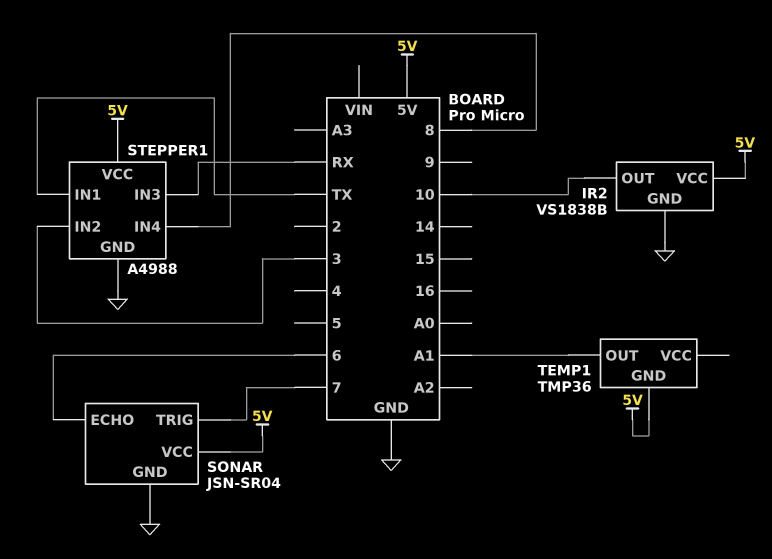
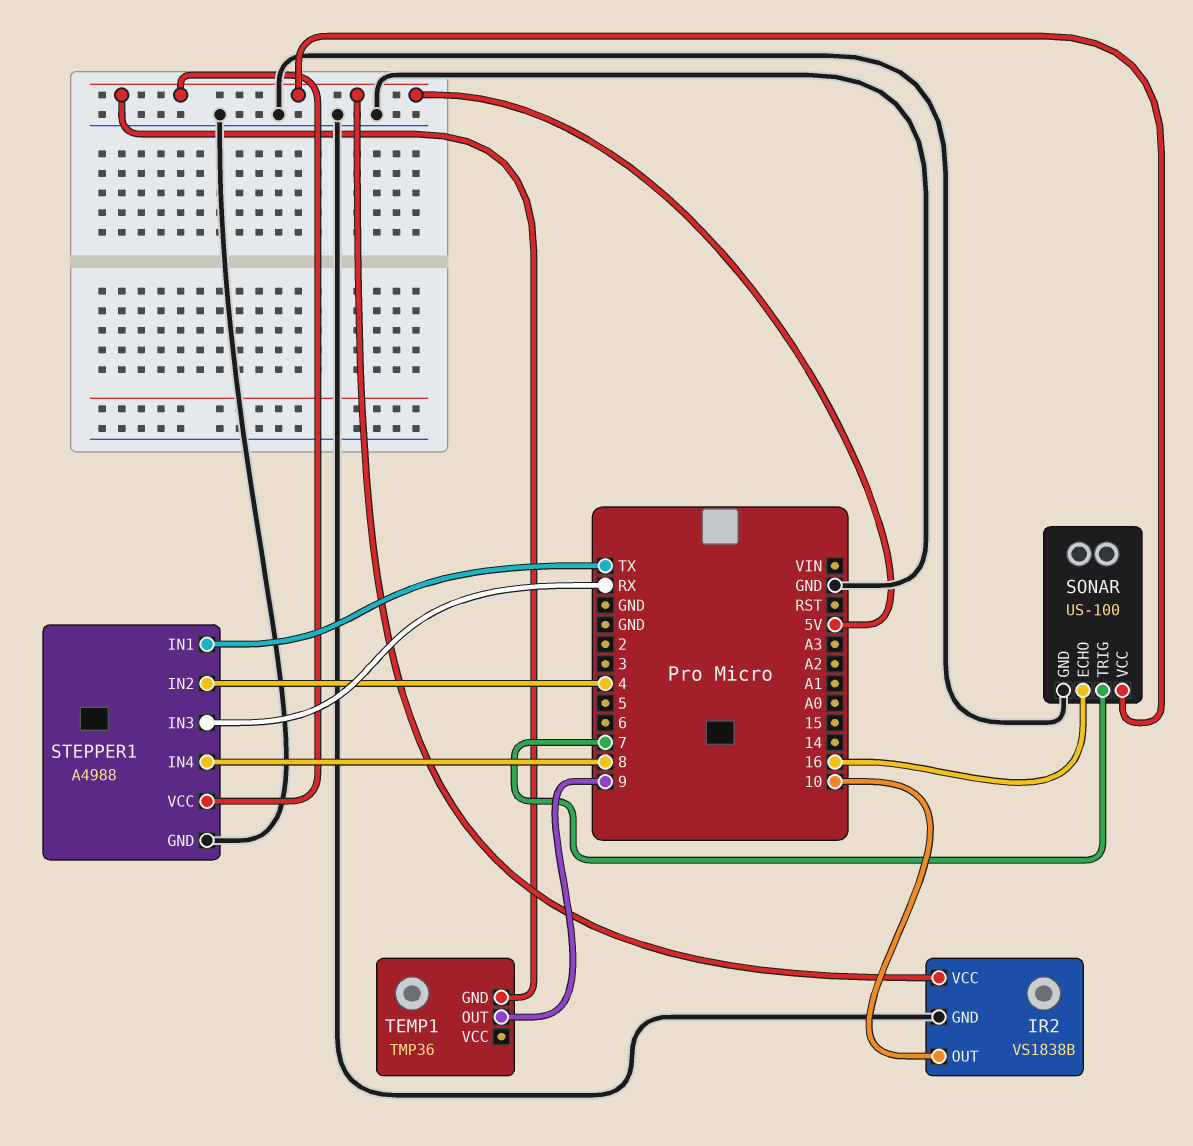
SONAR: JSN-SR04 -> US-100
SONAR pin ECHO: 6 -> 16
STEPPER1 pin IN2: 3 -> 4
TEMP1 pin OUT: A1 -> 9

